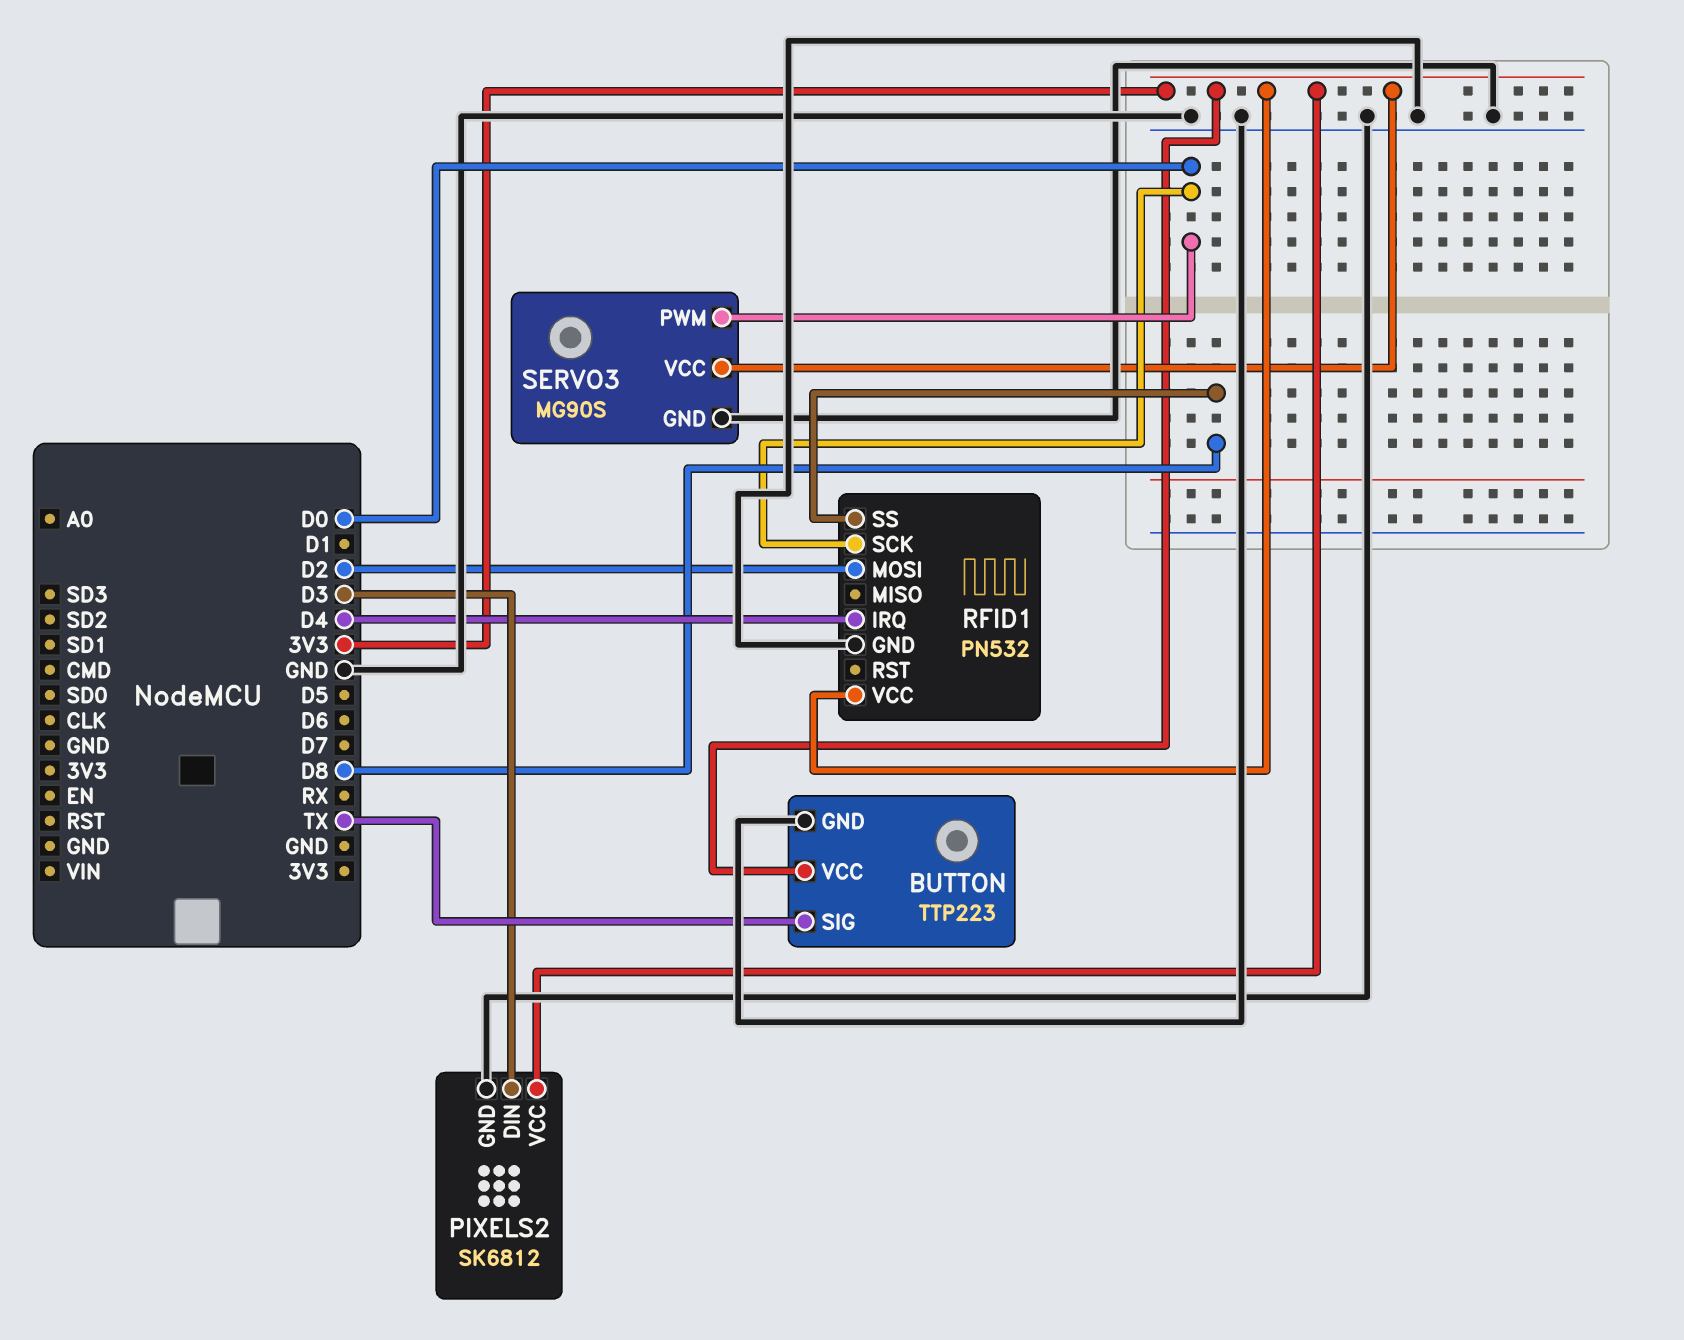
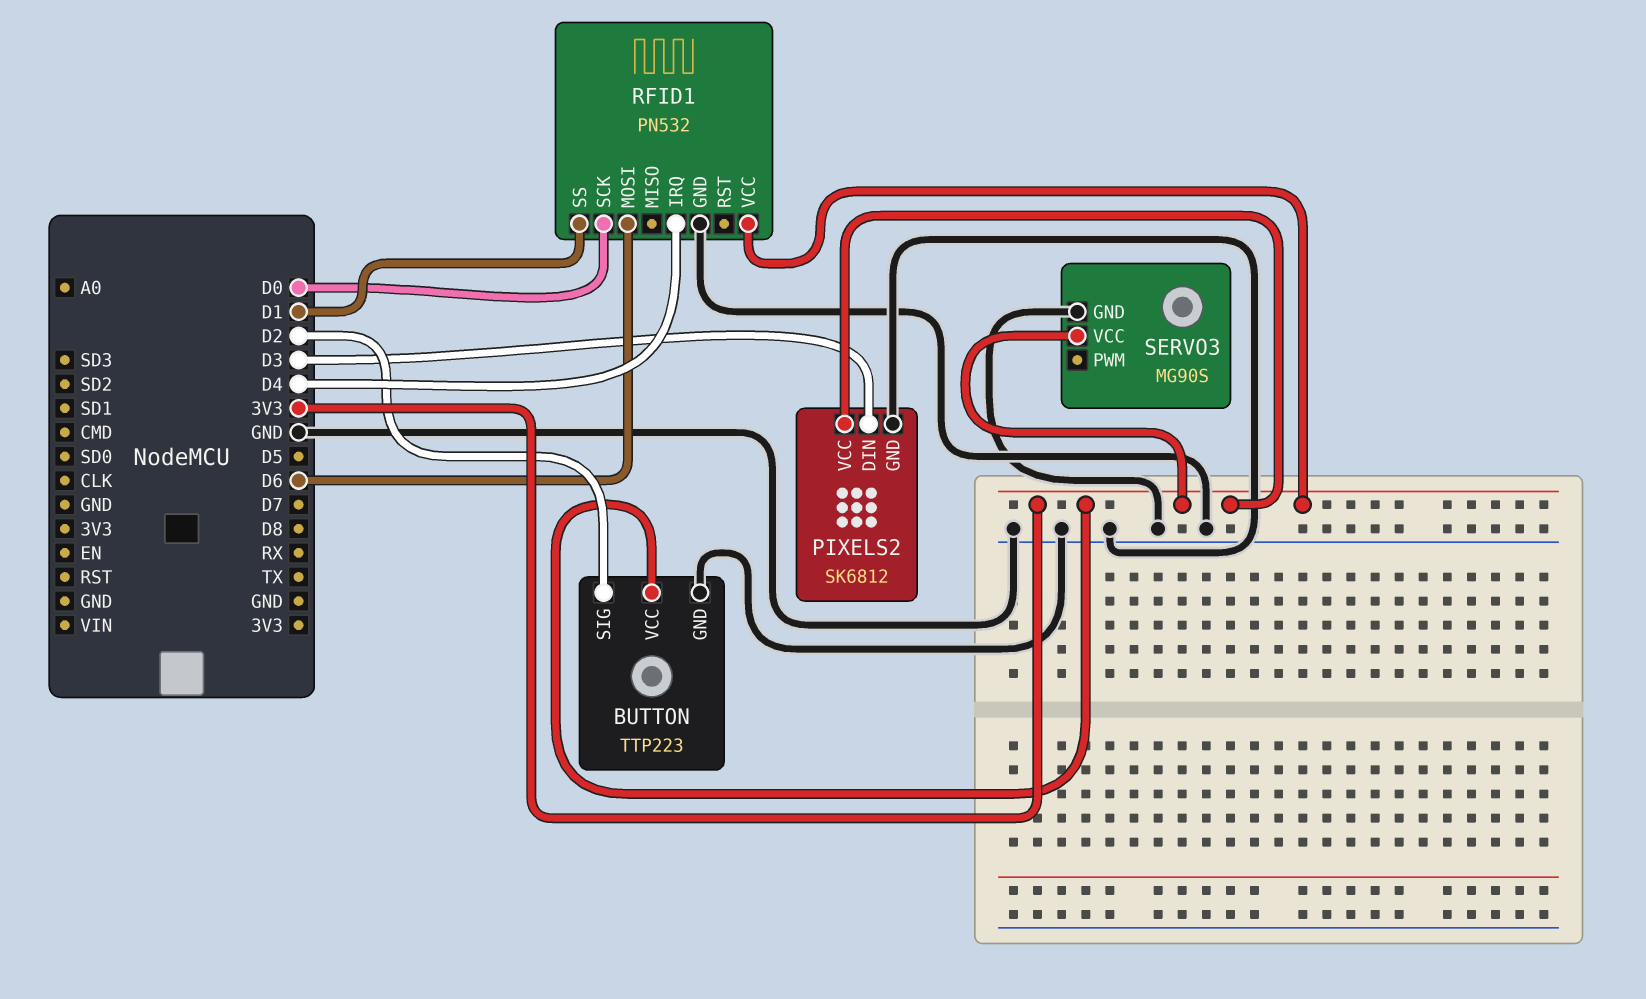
BUTTON pin SIG: TX -> D2
RFID1 pin MOSI: D2 -> D6
RFID1 pin SS: D8 -> D1
SERVO3 pin PWM: D0 -> none

